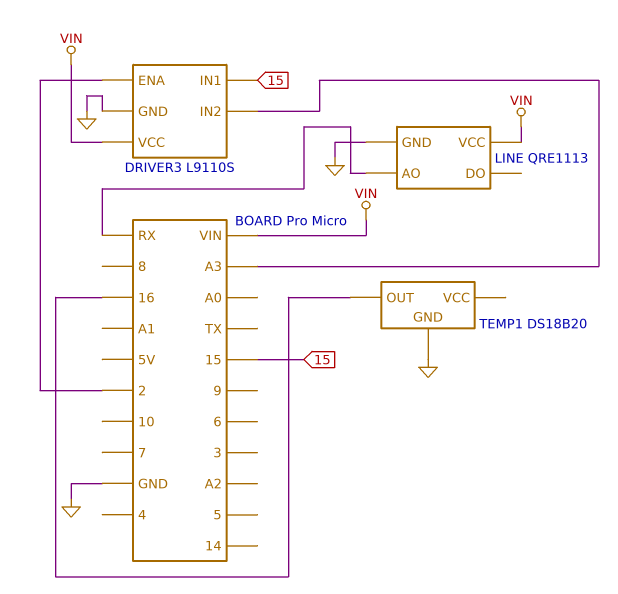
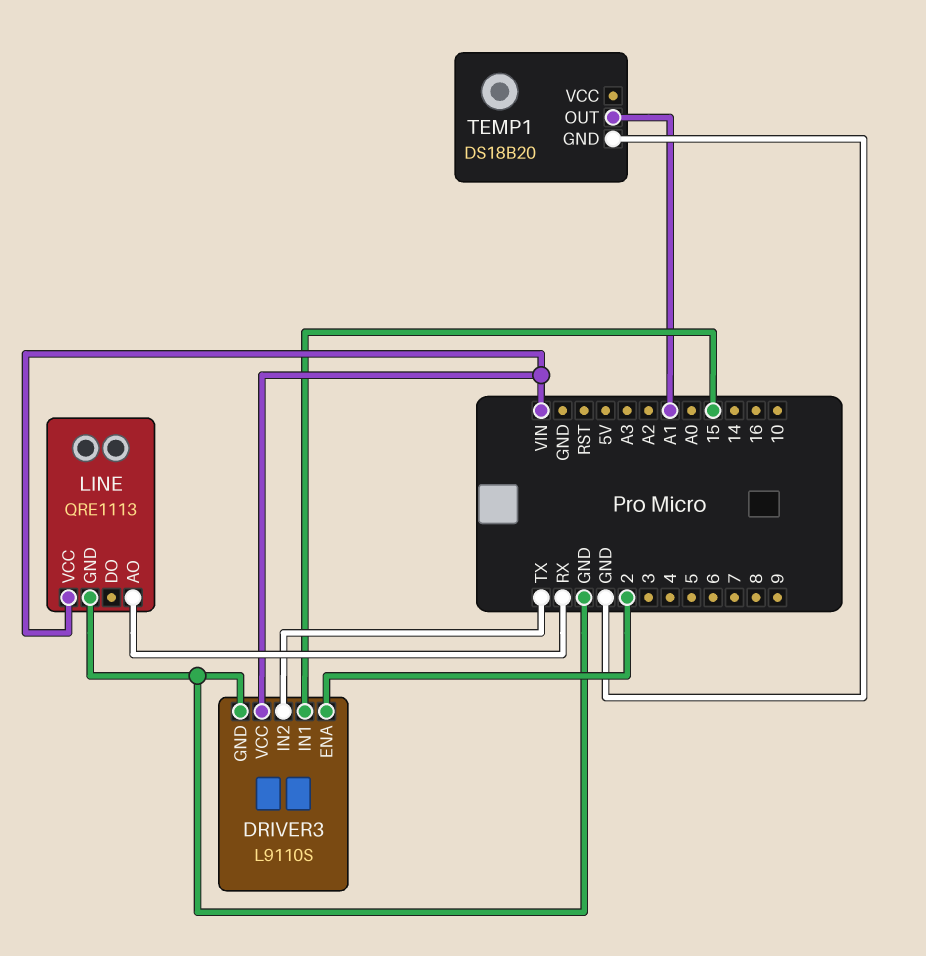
DRIVER3 pin IN2: A3 -> TX
TEMP1 pin OUT: 16 -> A1

